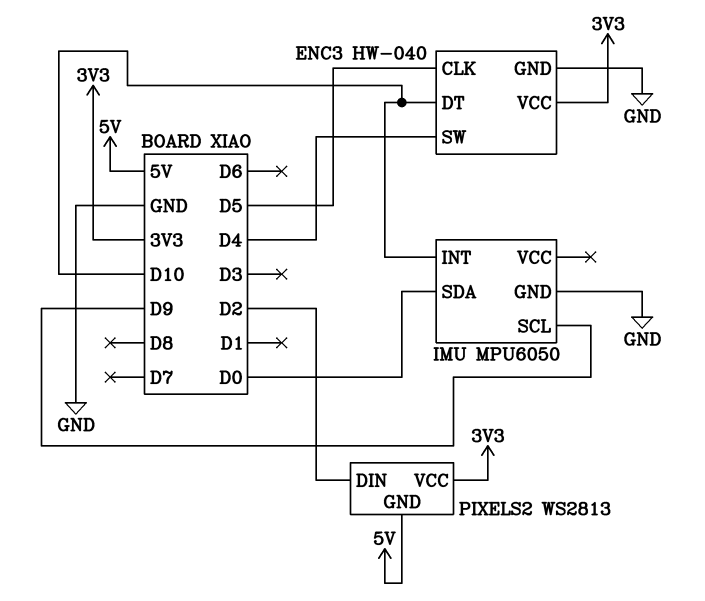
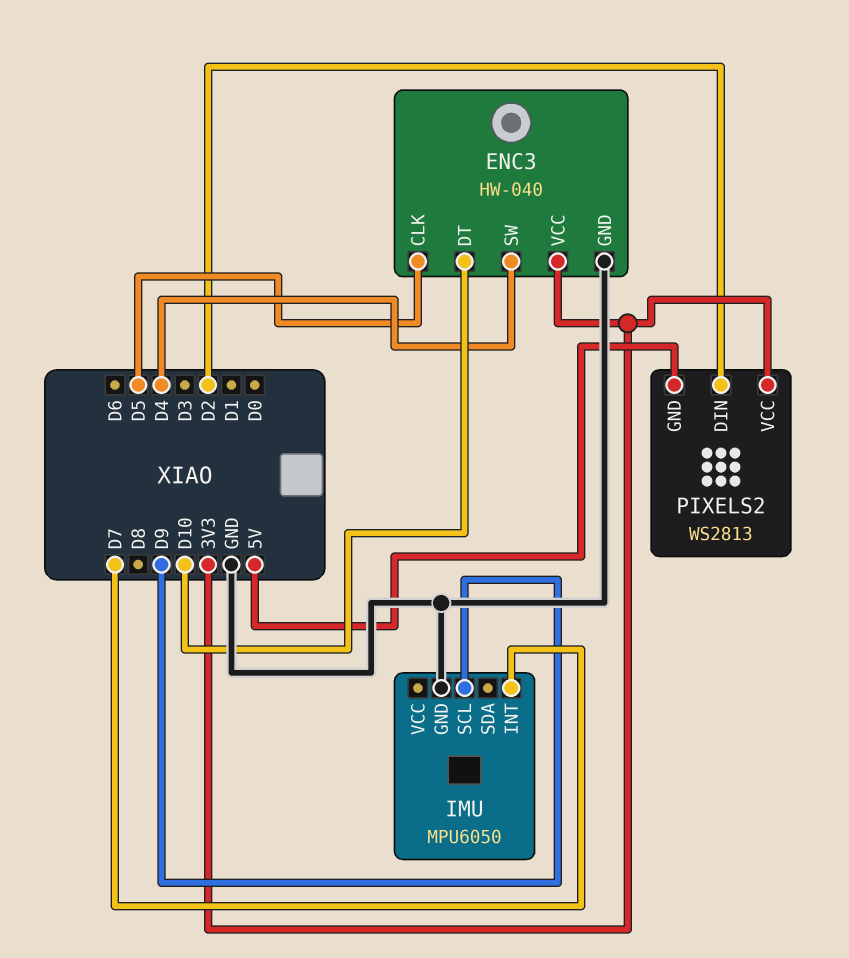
IMU pin INT: D10 -> D7
IMU pin SDA: D0 -> none

